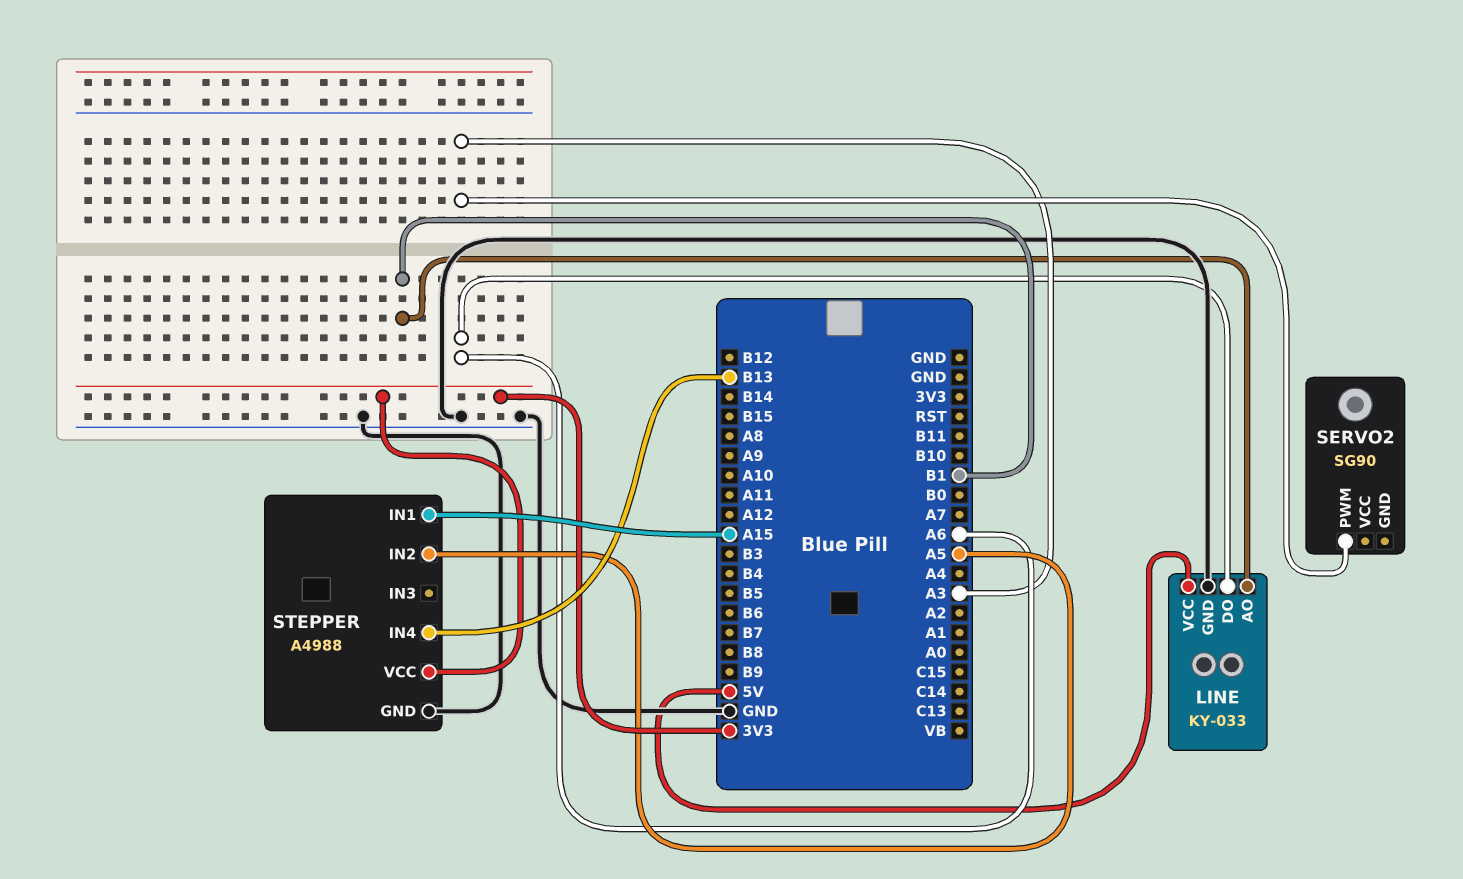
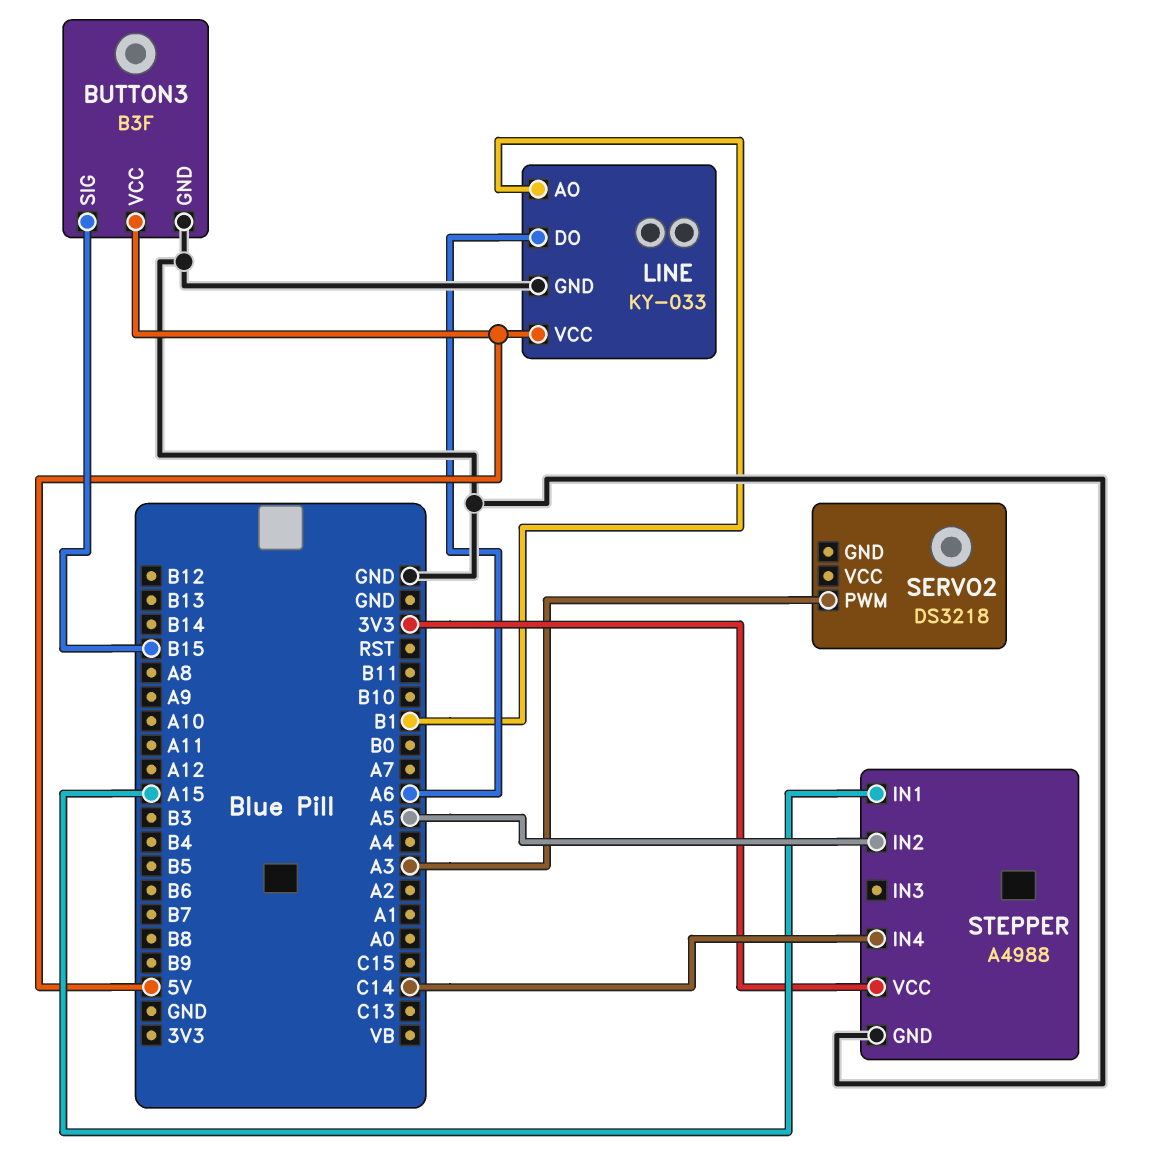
BUTTON3: none -> B3F
BUTTON3 pin GND: none -> GND
BUTTON3 pin SIG: none -> B15
BUTTON3 pin VCC: none -> 5V
SERVO2: SG90 -> DS3218
STEPPER pin IN4: B13 -> C14

